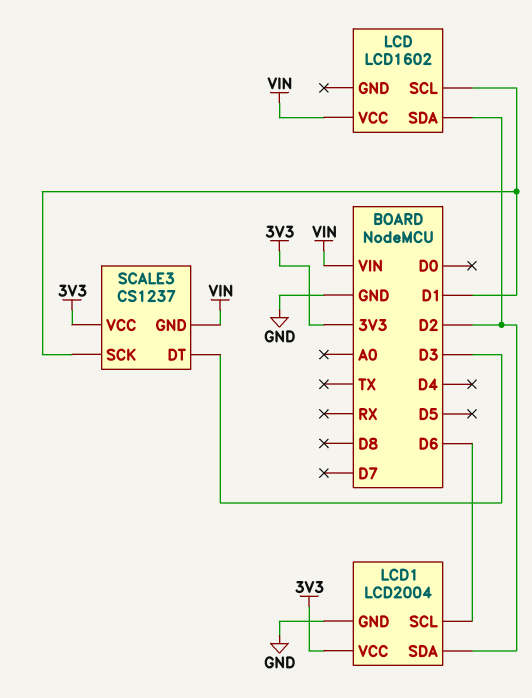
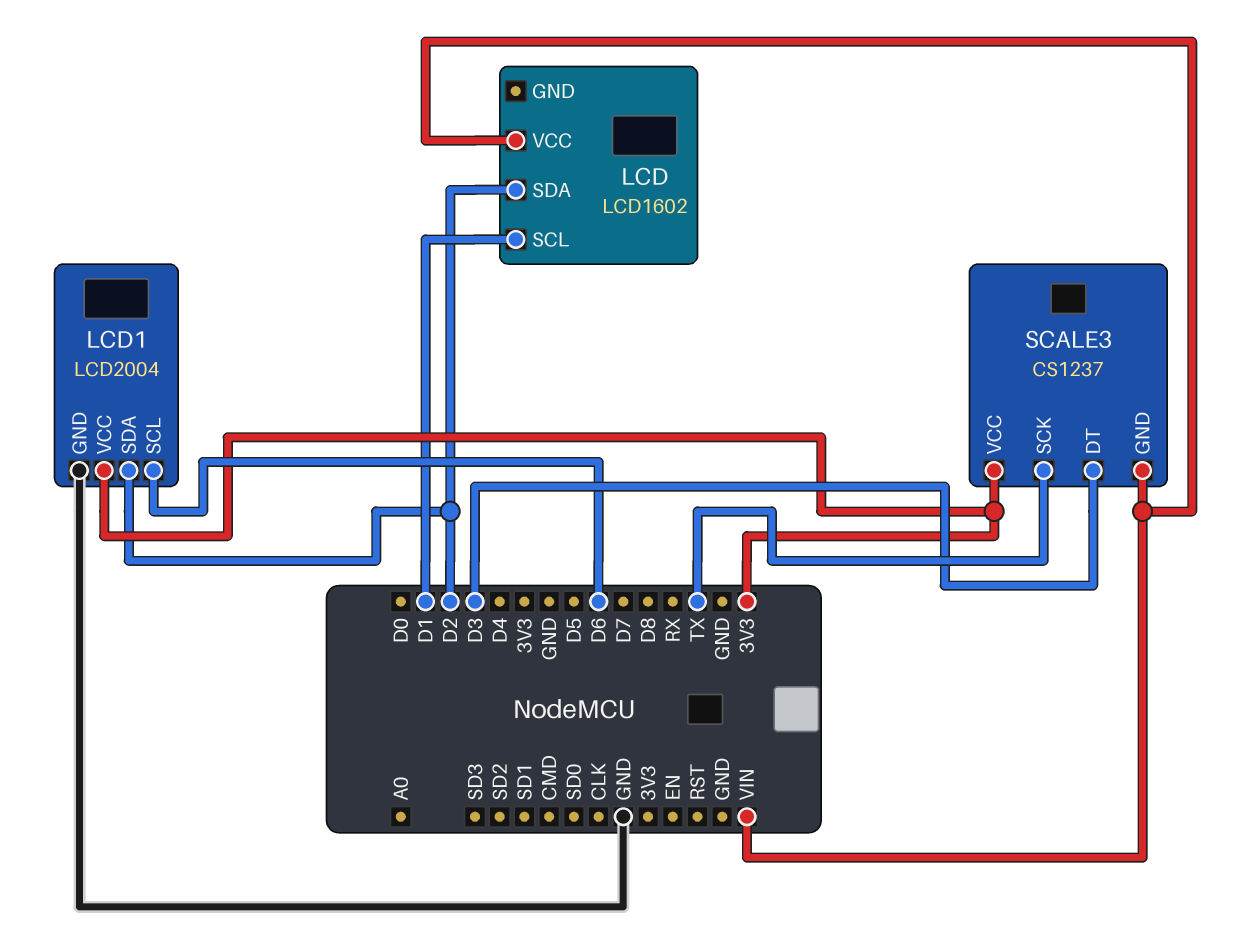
SCALE3 pin SCK: D1 -> TX

